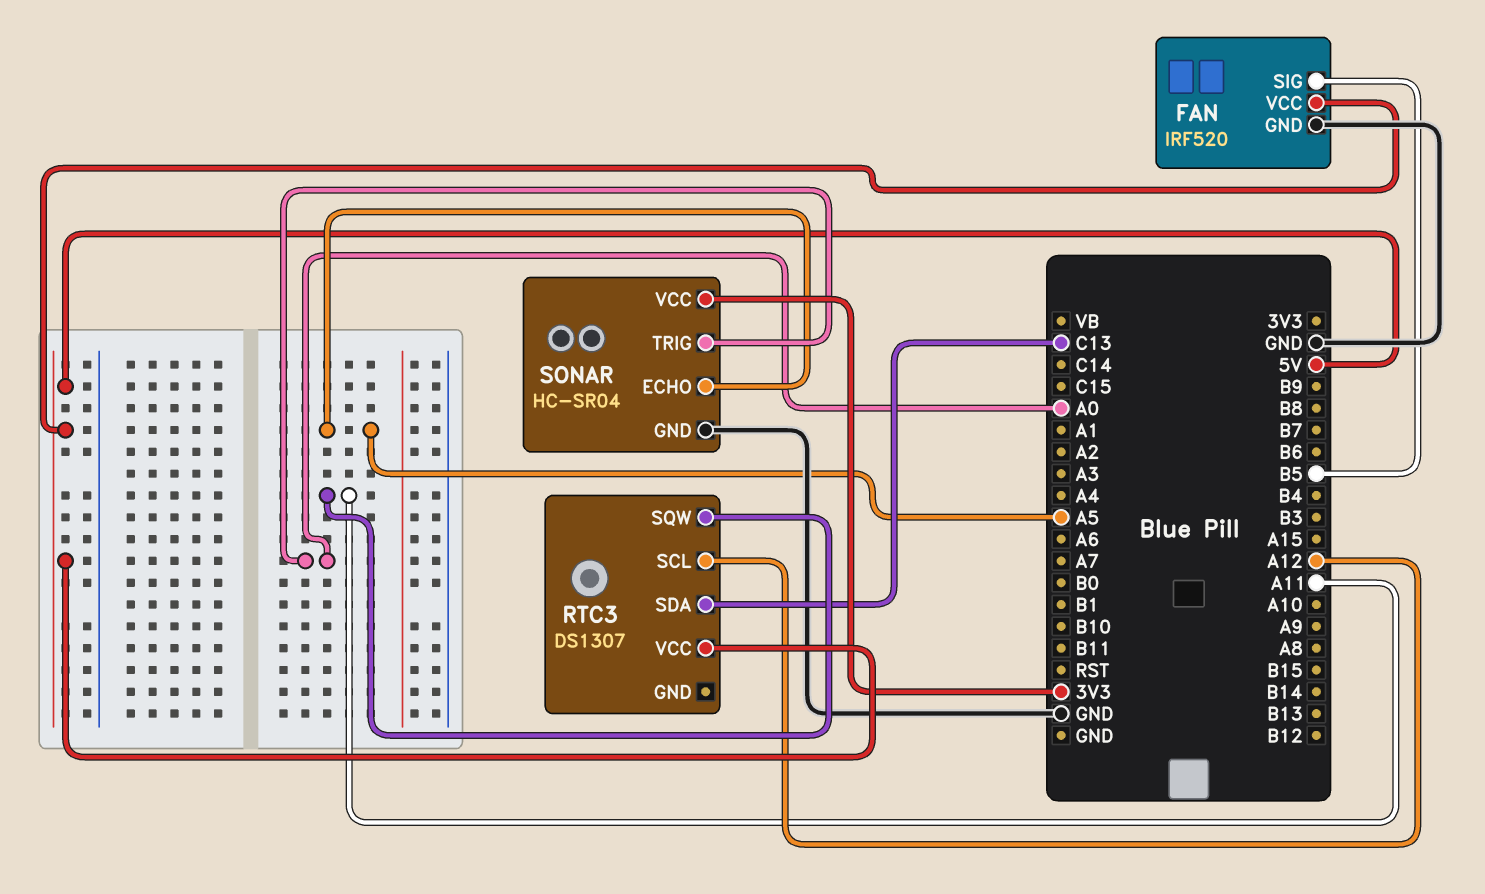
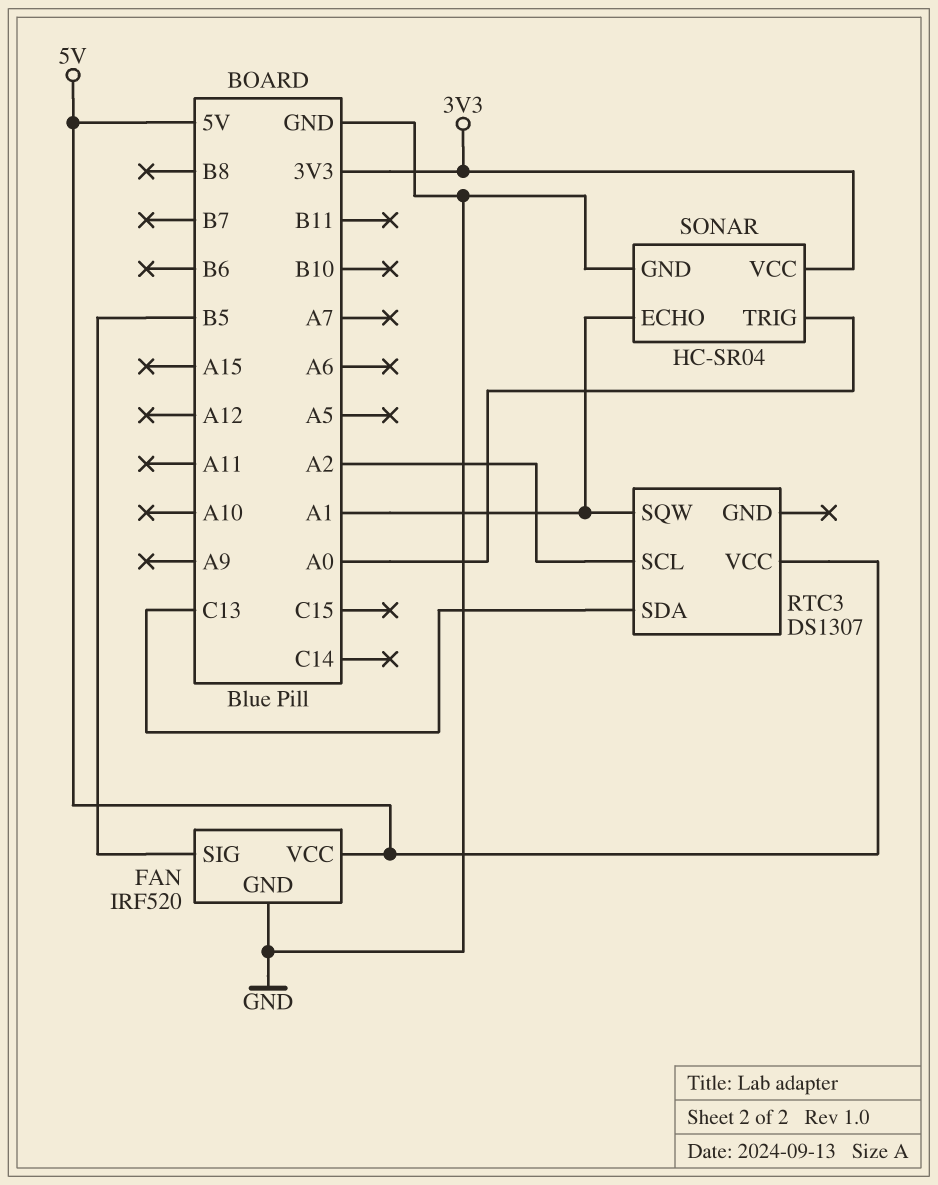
RTC3 pin SCL: A12 -> A2
RTC3 pin SQW: A11 -> A1
SONAR pin ECHO: A5 -> A1

